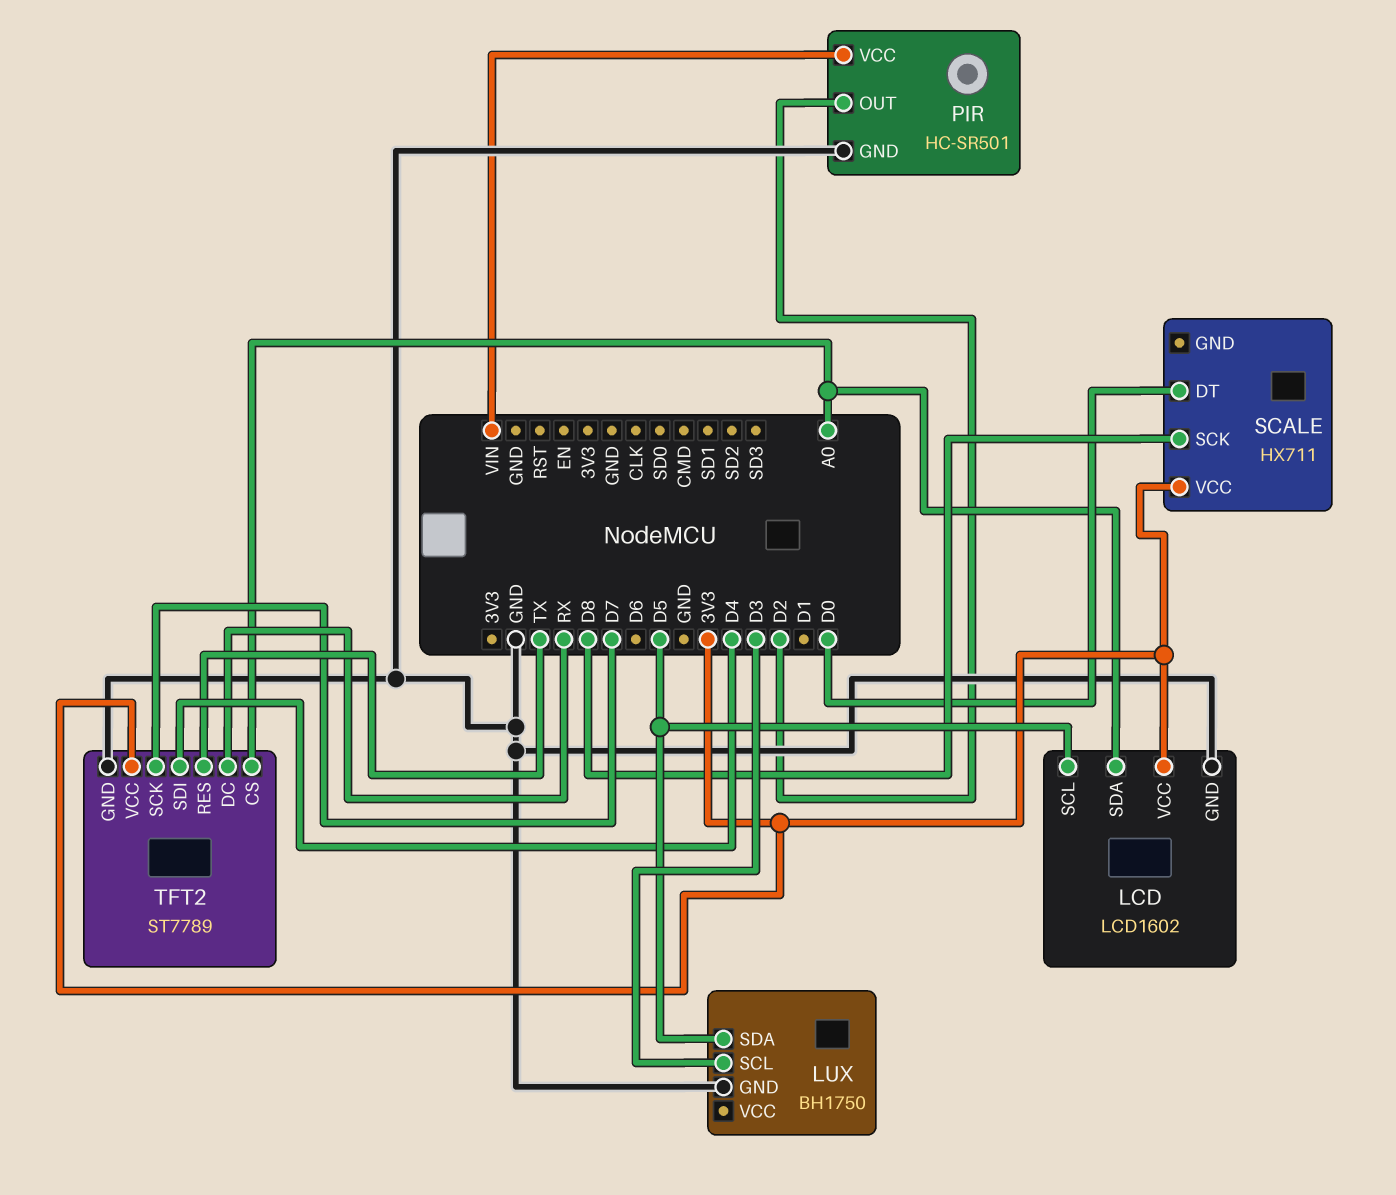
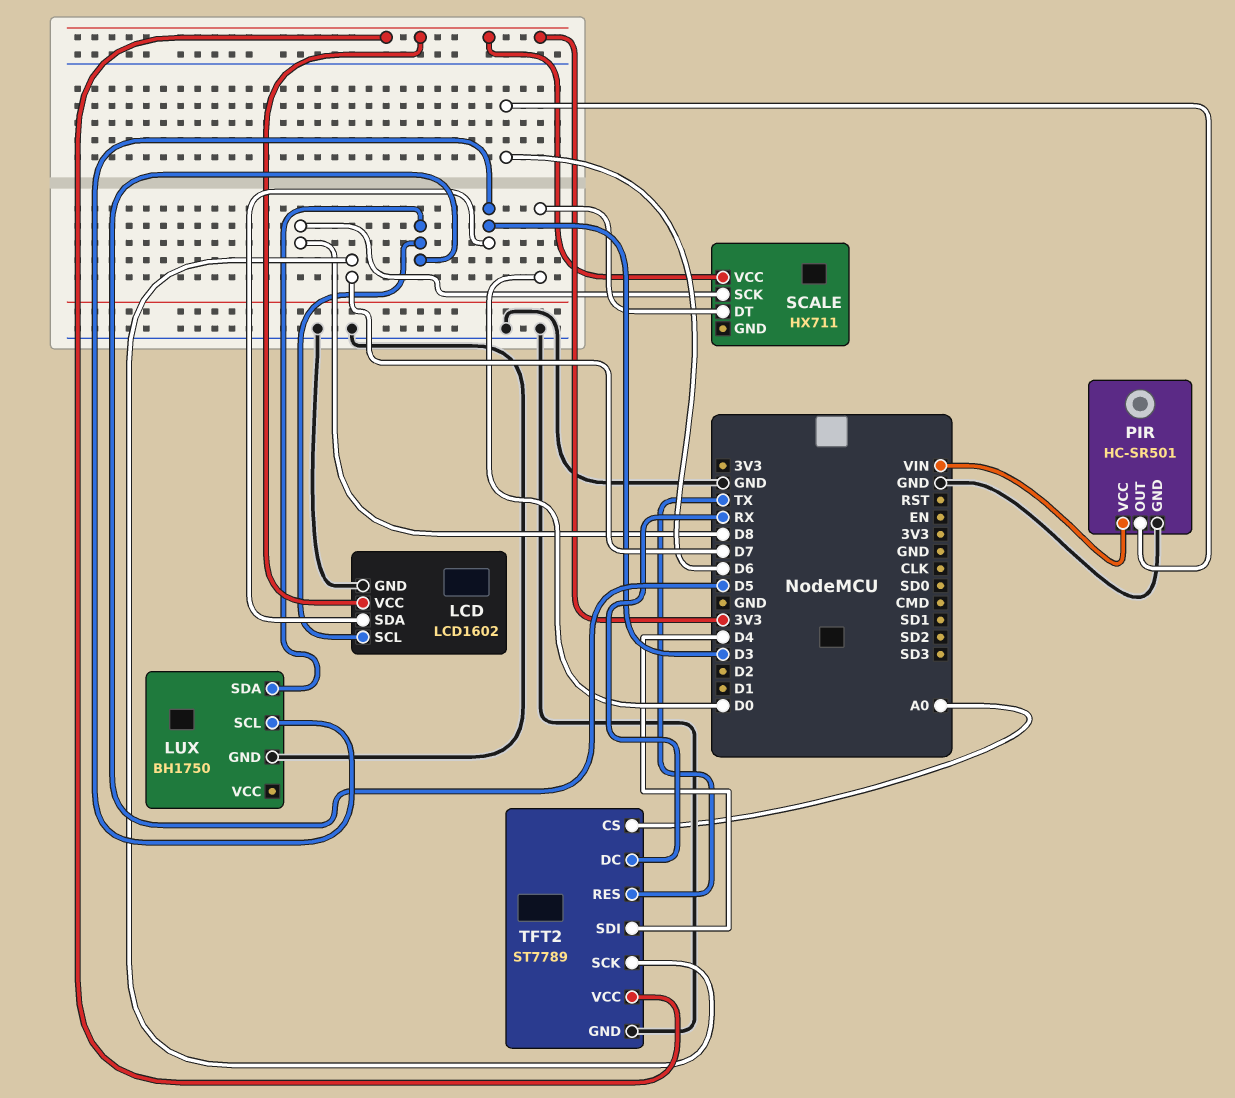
LCD pin SDA: A0 -> D3
PIR pin OUT: D2 -> D6

